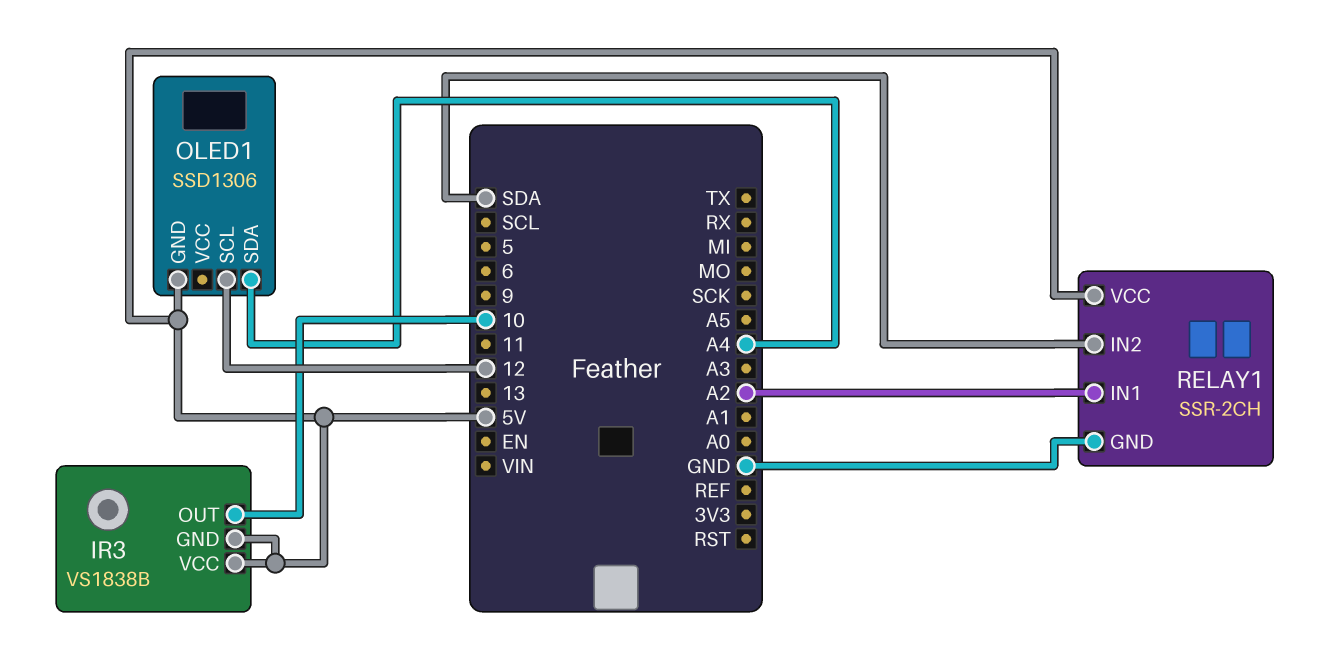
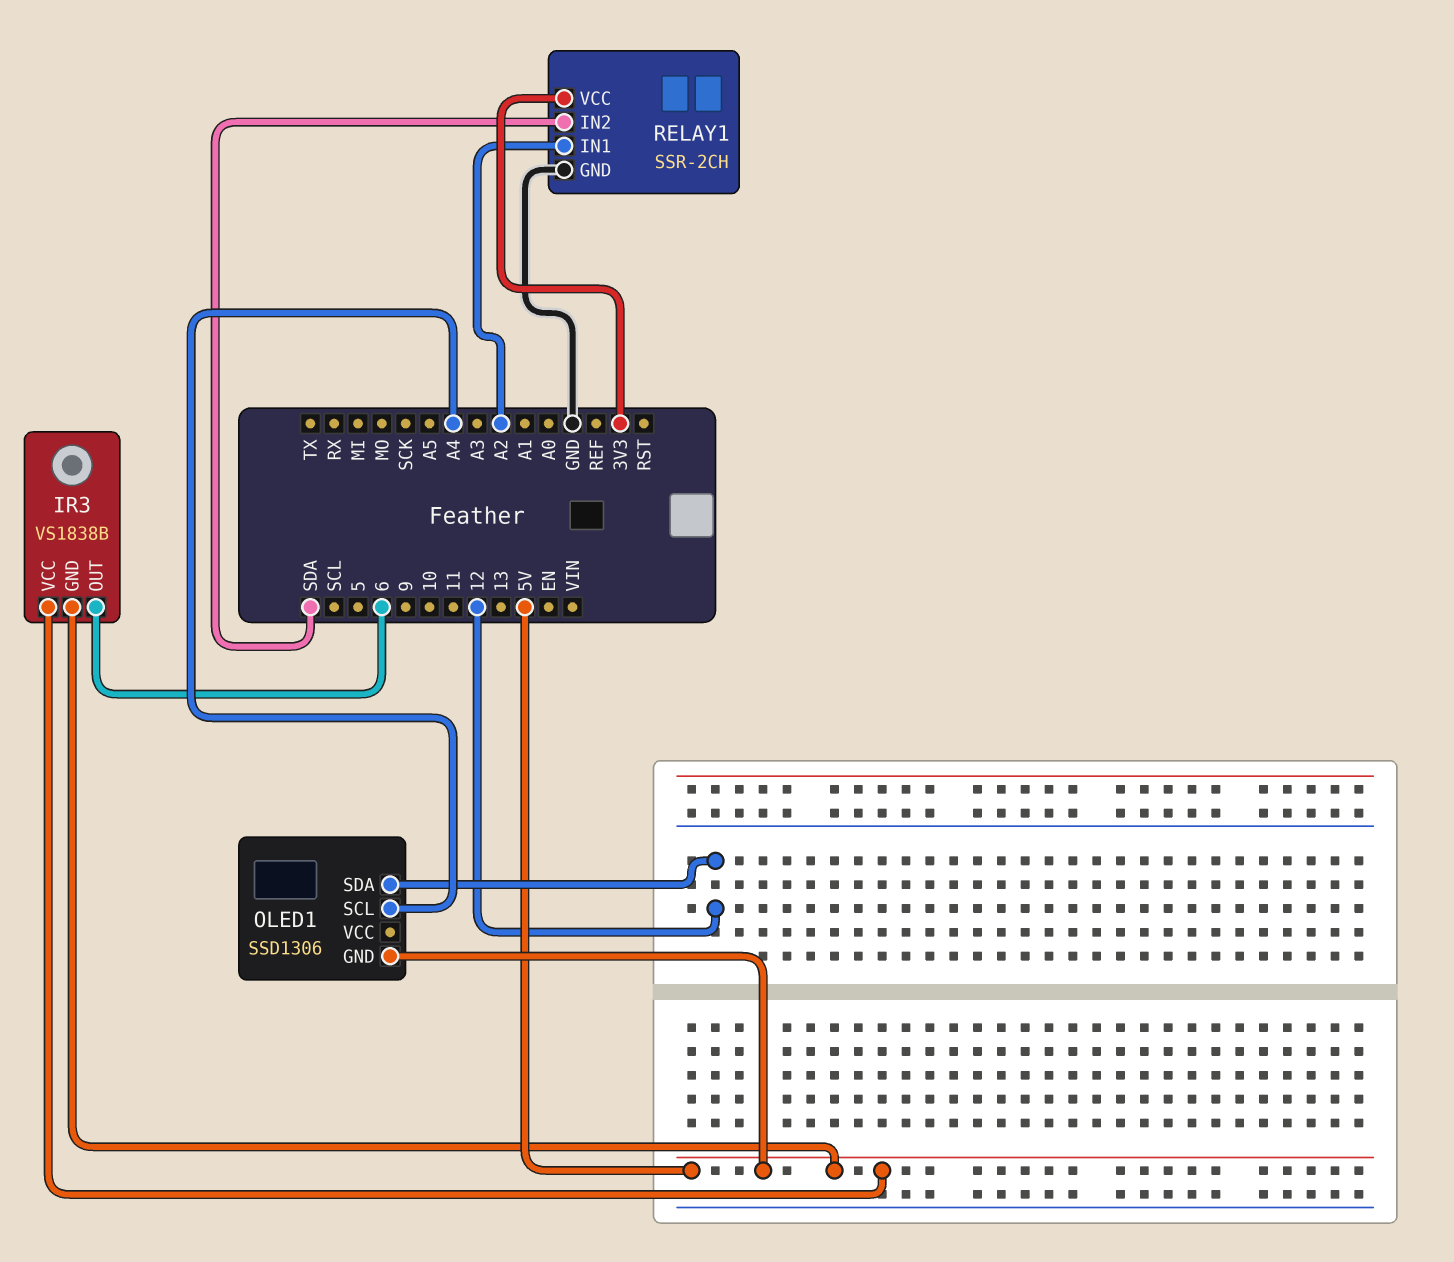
IR3 pin OUT: 10 -> 6
OLED1 pin SCL: 12 -> A4
OLED1 pin SDA: A4 -> 12
RELAY1 pin VCC: 5V -> 3V3

